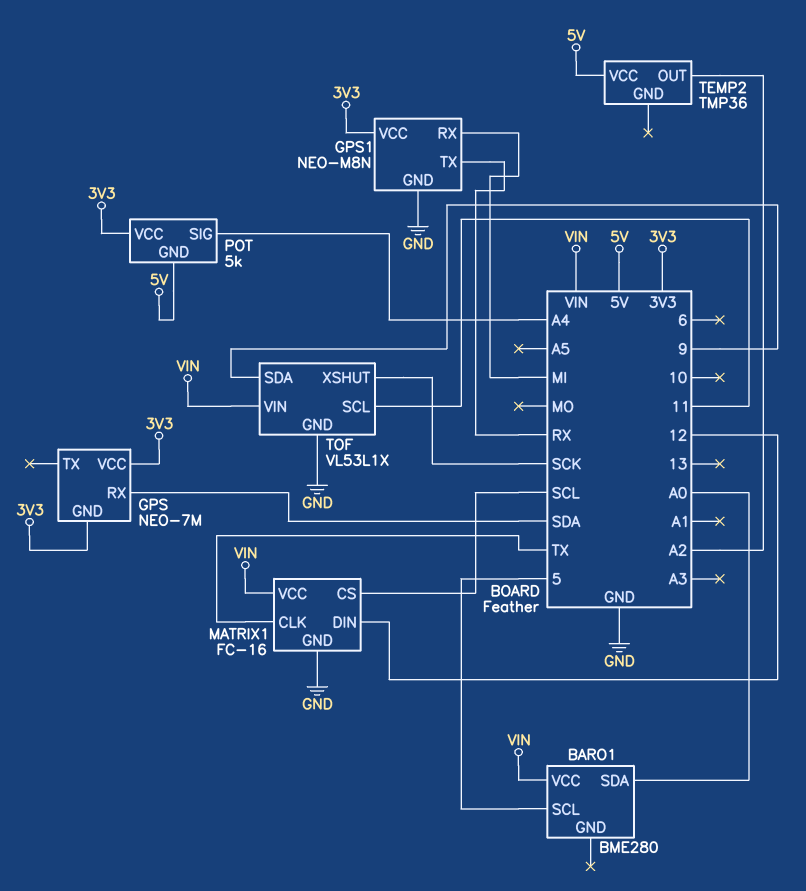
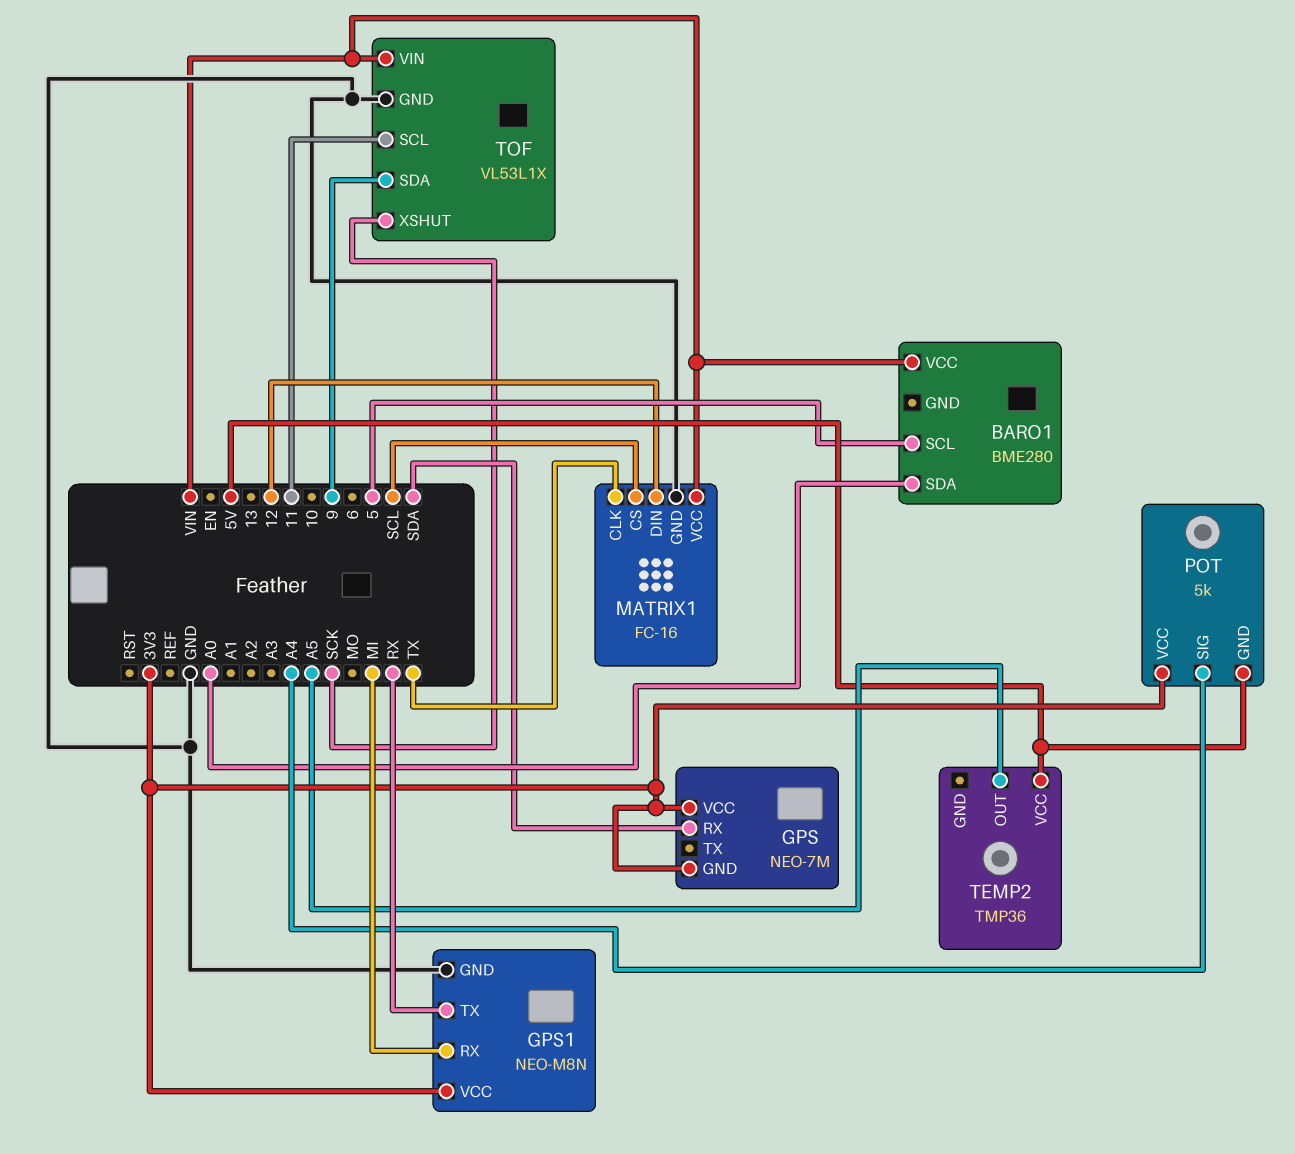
TEMP2 pin OUT: A2 -> A5

